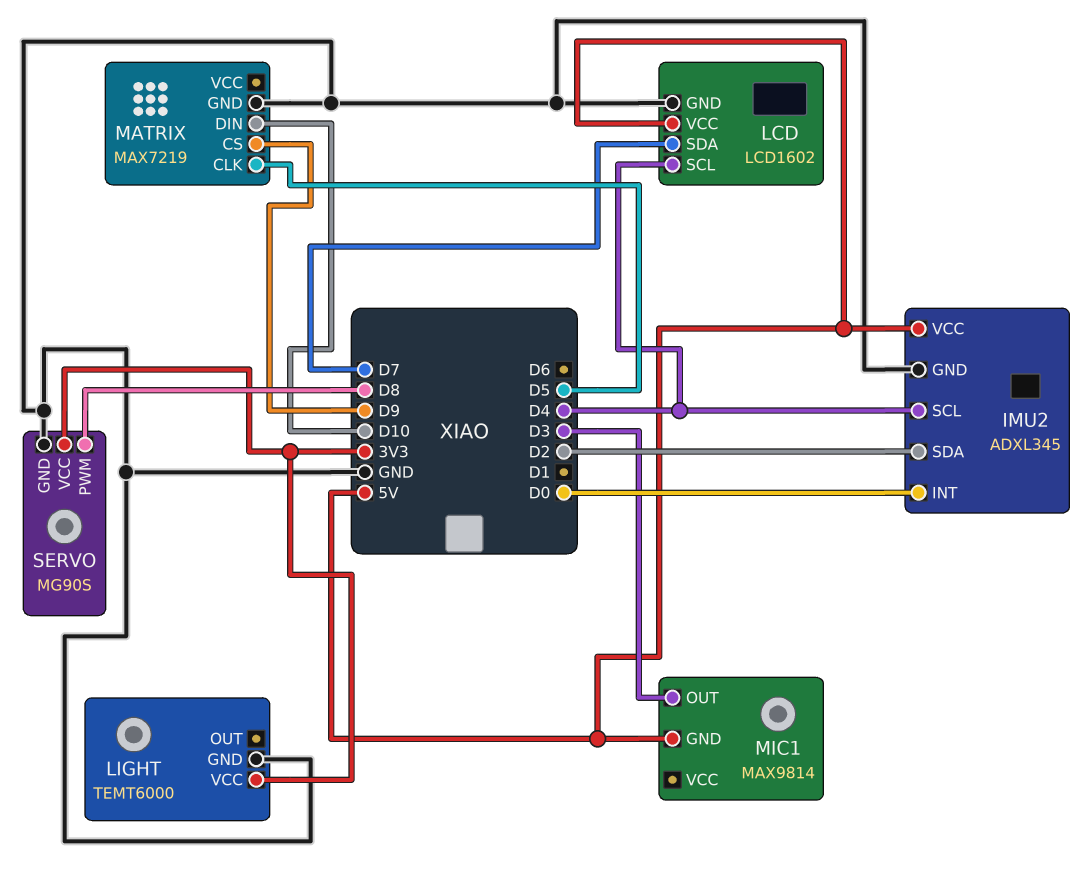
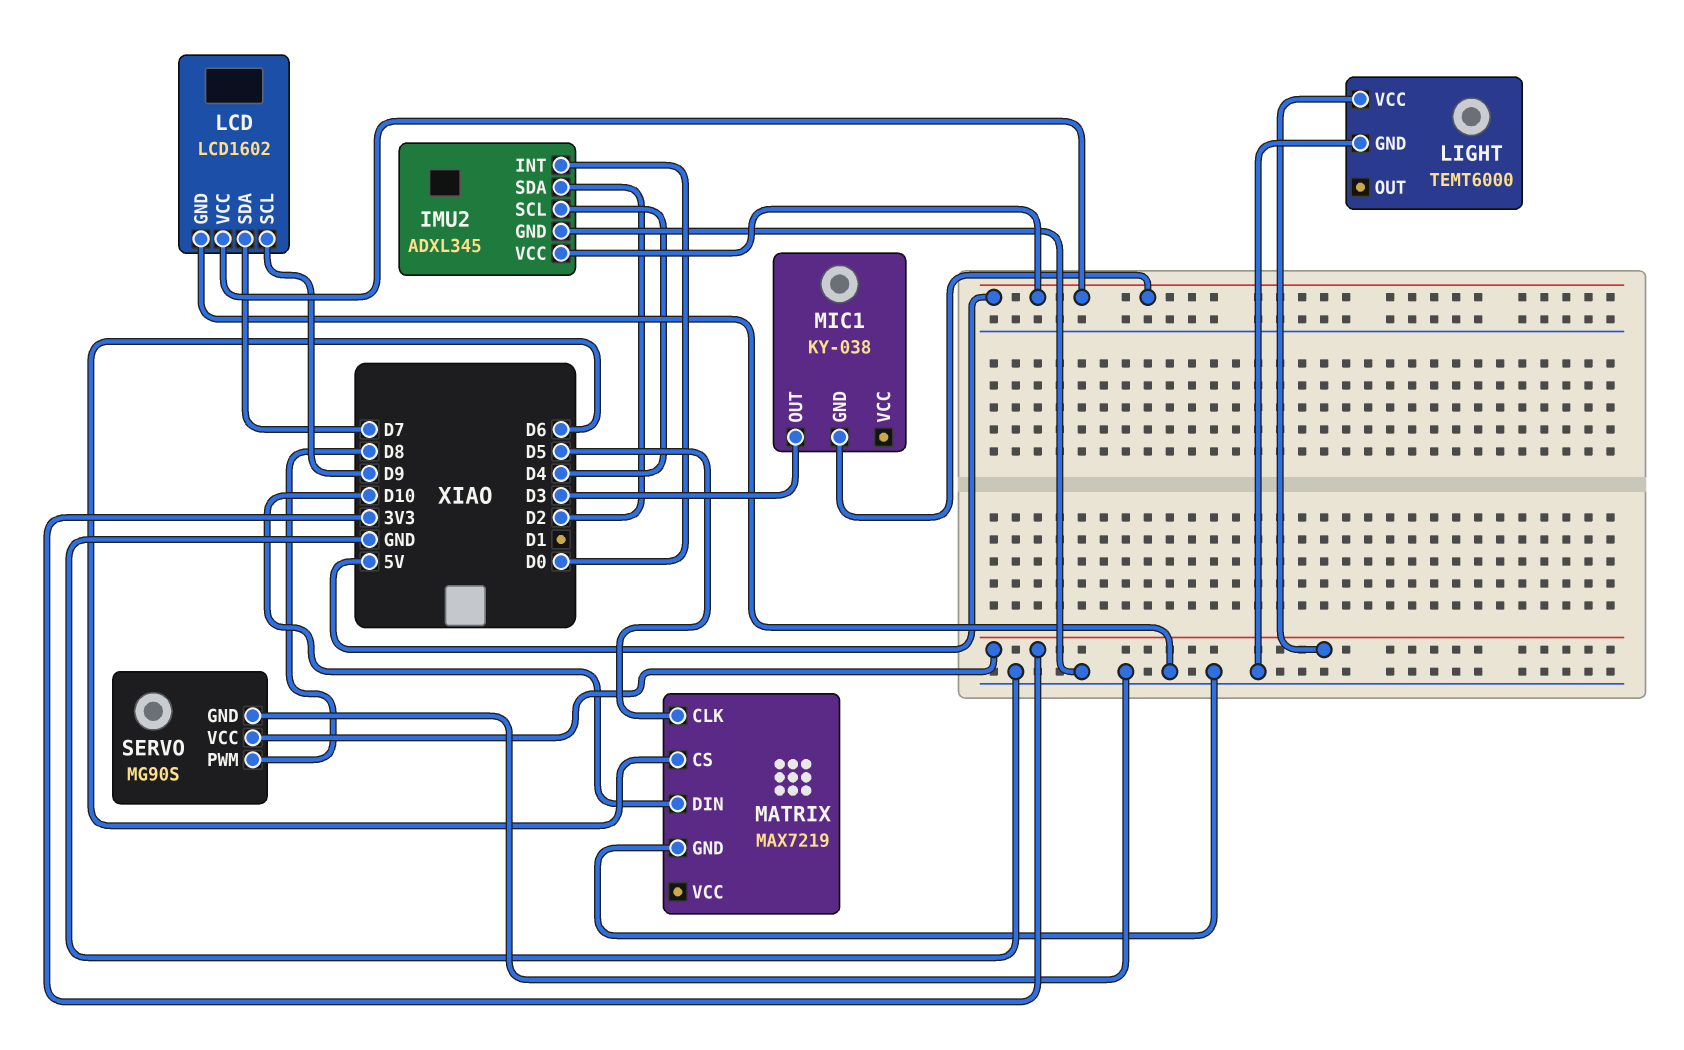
LCD pin SCL: D4 -> D9
MATRIX pin CS: D9 -> D6
MIC1: MAX9814 -> KY-038

